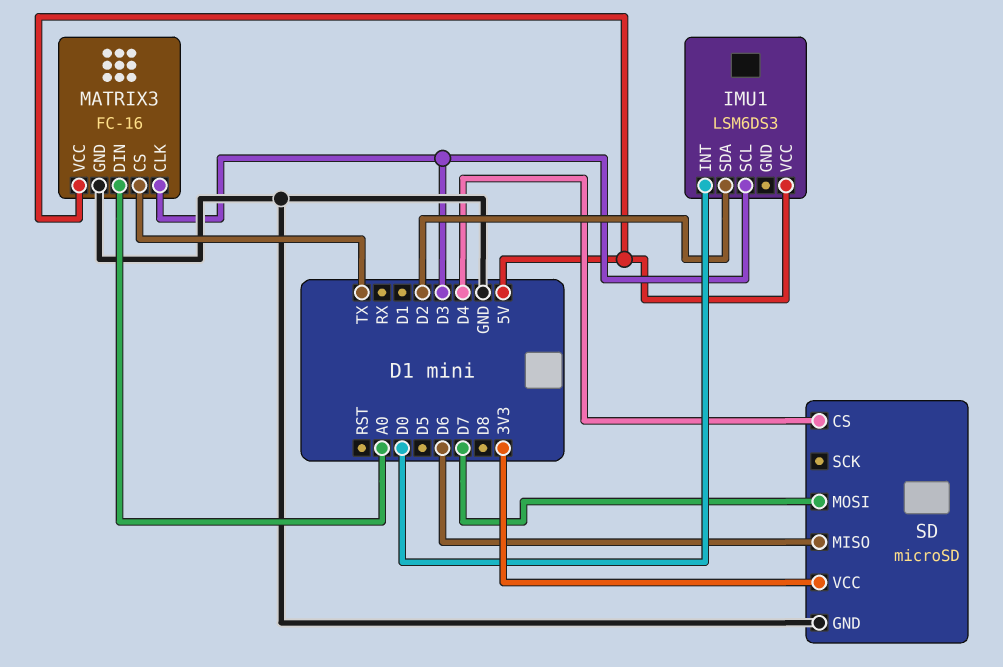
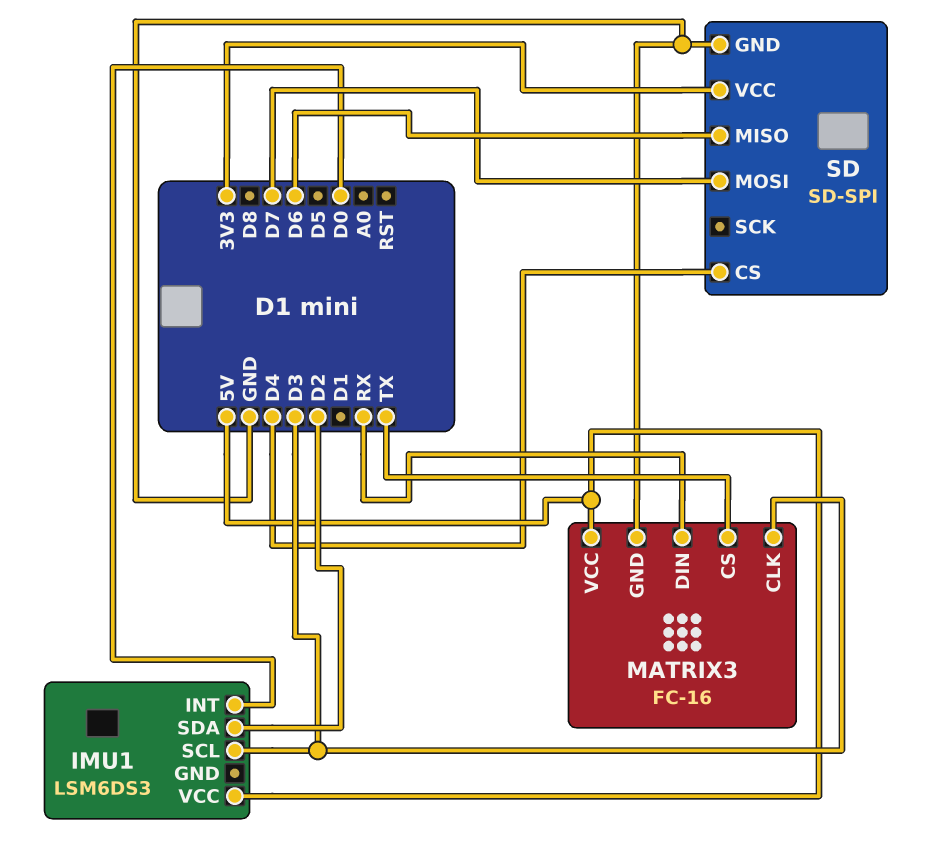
MATRIX3 pin DIN: A0 -> RX
SD: microSD -> SD-SPI

